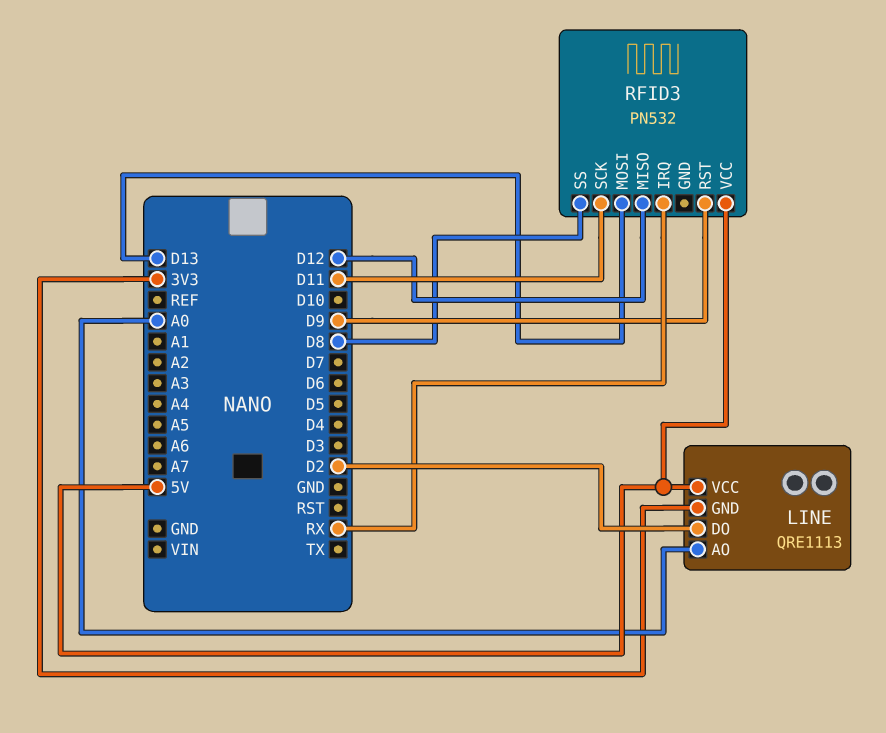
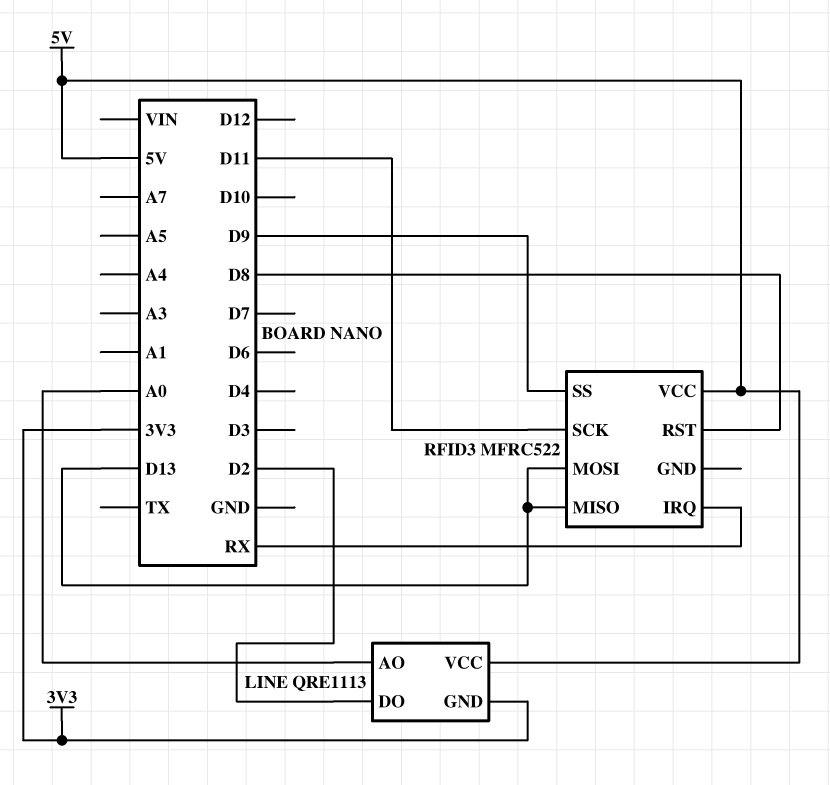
RFID3: PN532 -> MFRC522
RFID3 pin MISO: D12 -> D13
RFID3 pin RST: D9 -> D8
RFID3 pin SS: D8 -> D9

